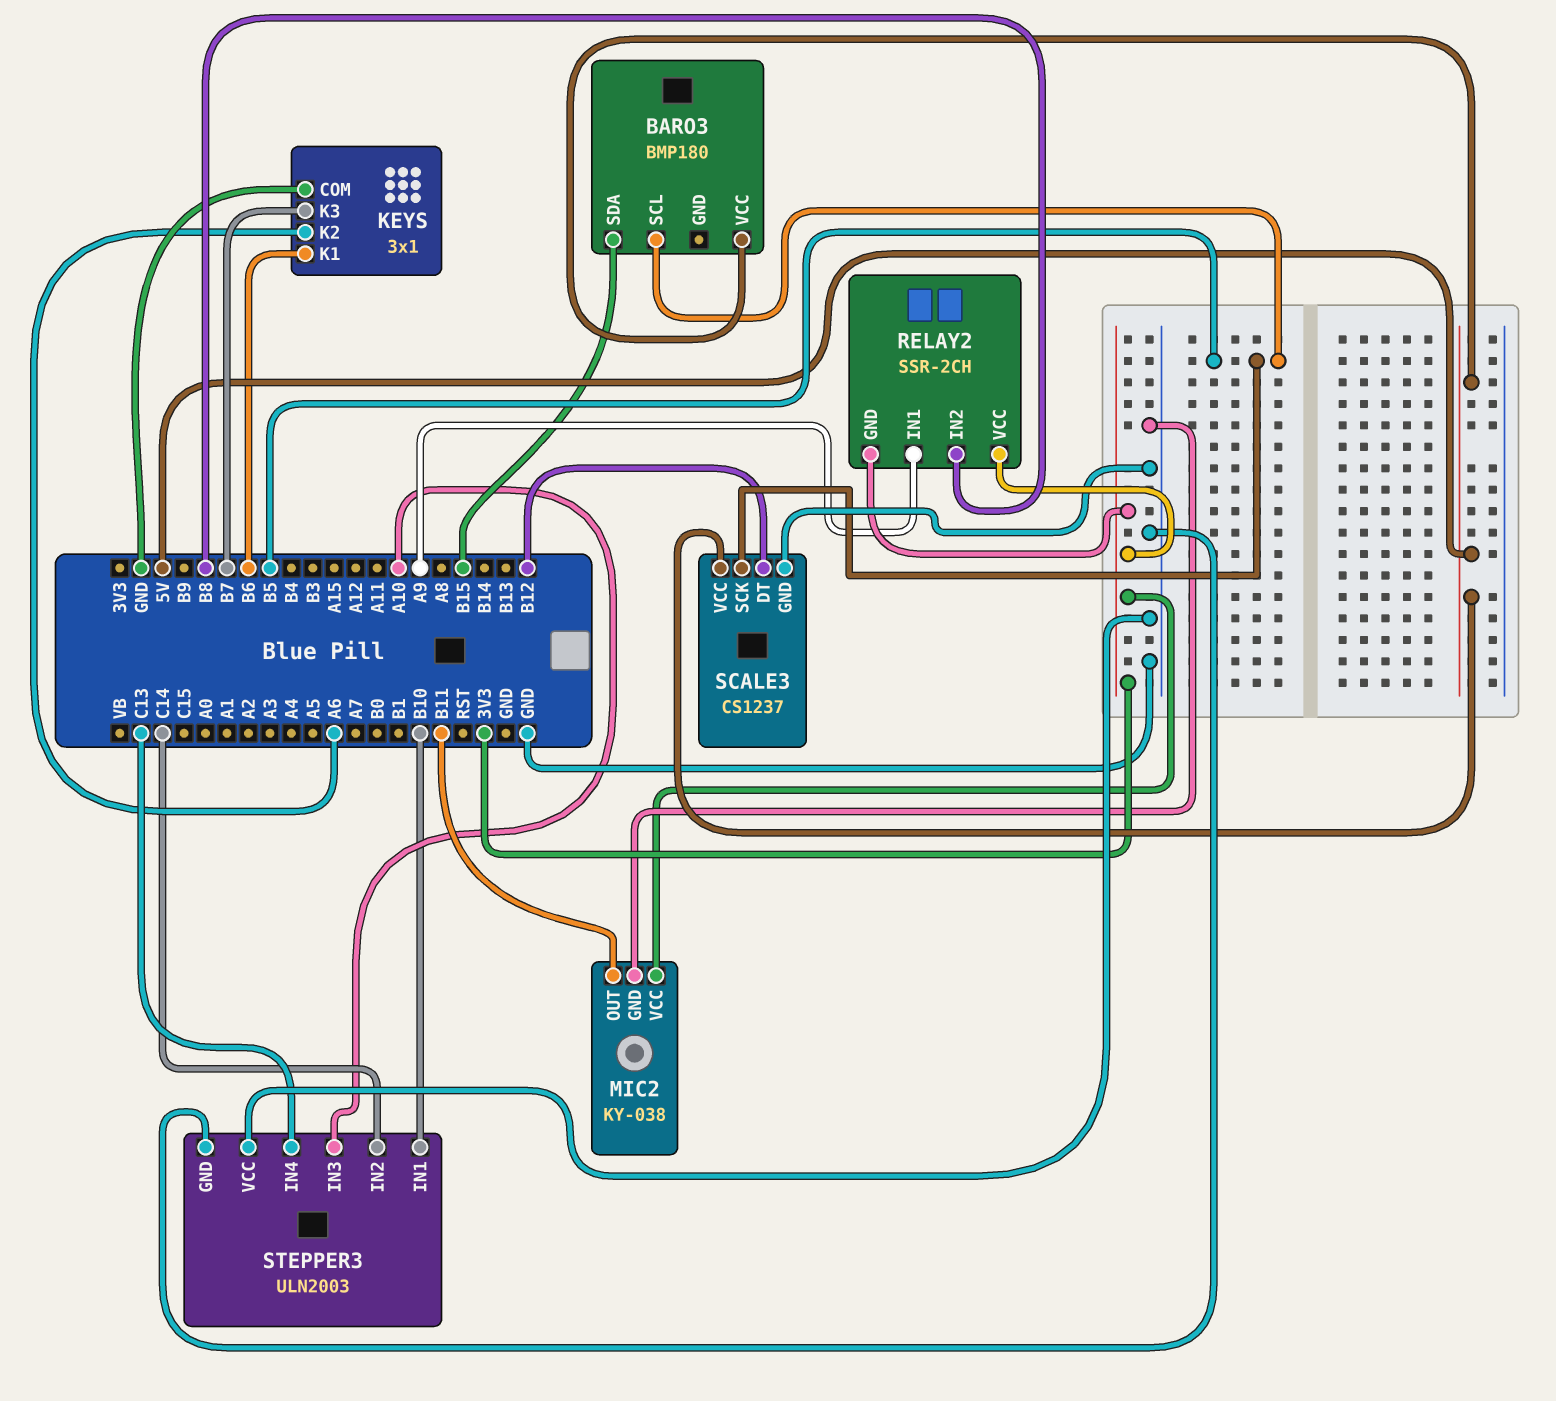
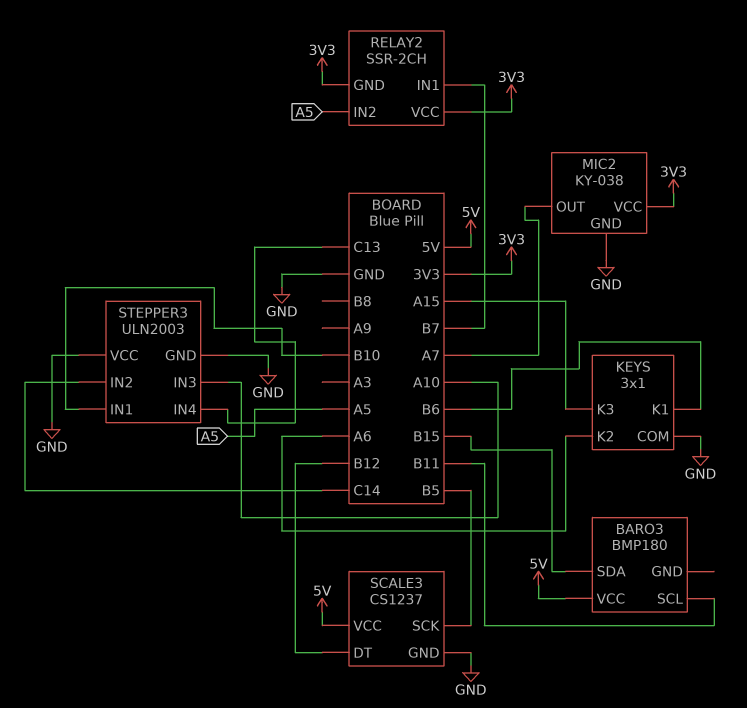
BARO3 pin SCL: B5 -> B11
KEYS pin K3: B7 -> A15
MIC2 pin OUT: B11 -> A7
RELAY2 pin IN1: A9 -> B7
RELAY2 pin IN2: B8 -> A5

